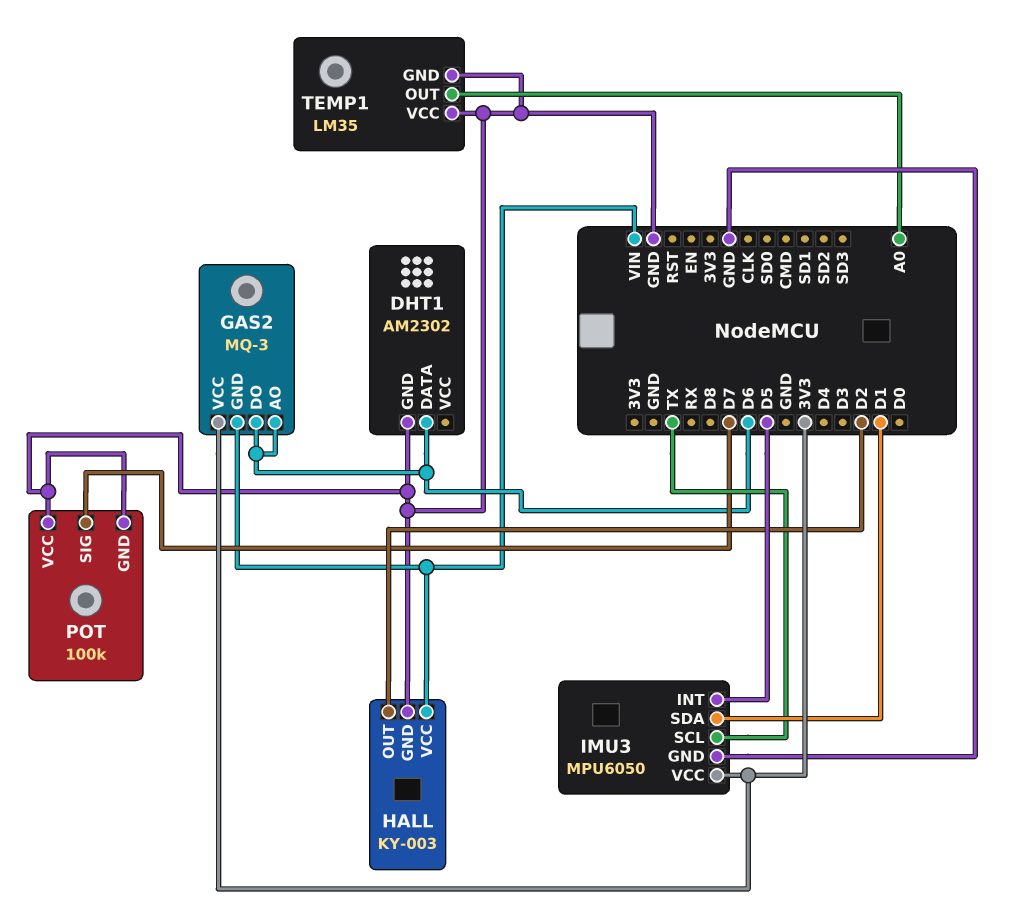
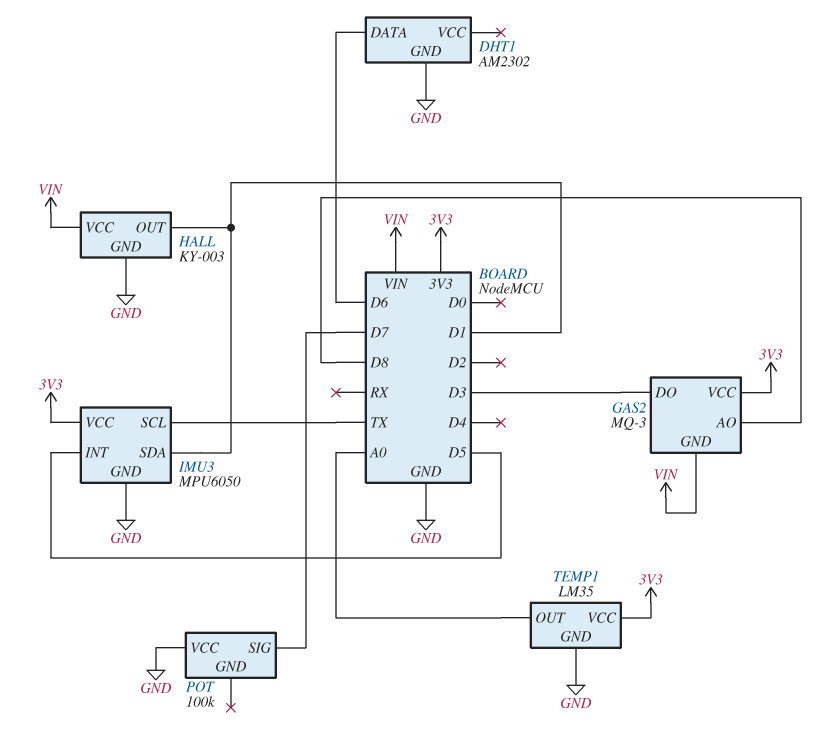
GAS2 pin AO: D6 -> D8
GAS2 pin DO: D6 -> D3
HALL pin OUT: D2 -> D1
POT pin GND: GND -> none
TEMP1 pin VCC: GND -> 3V3

